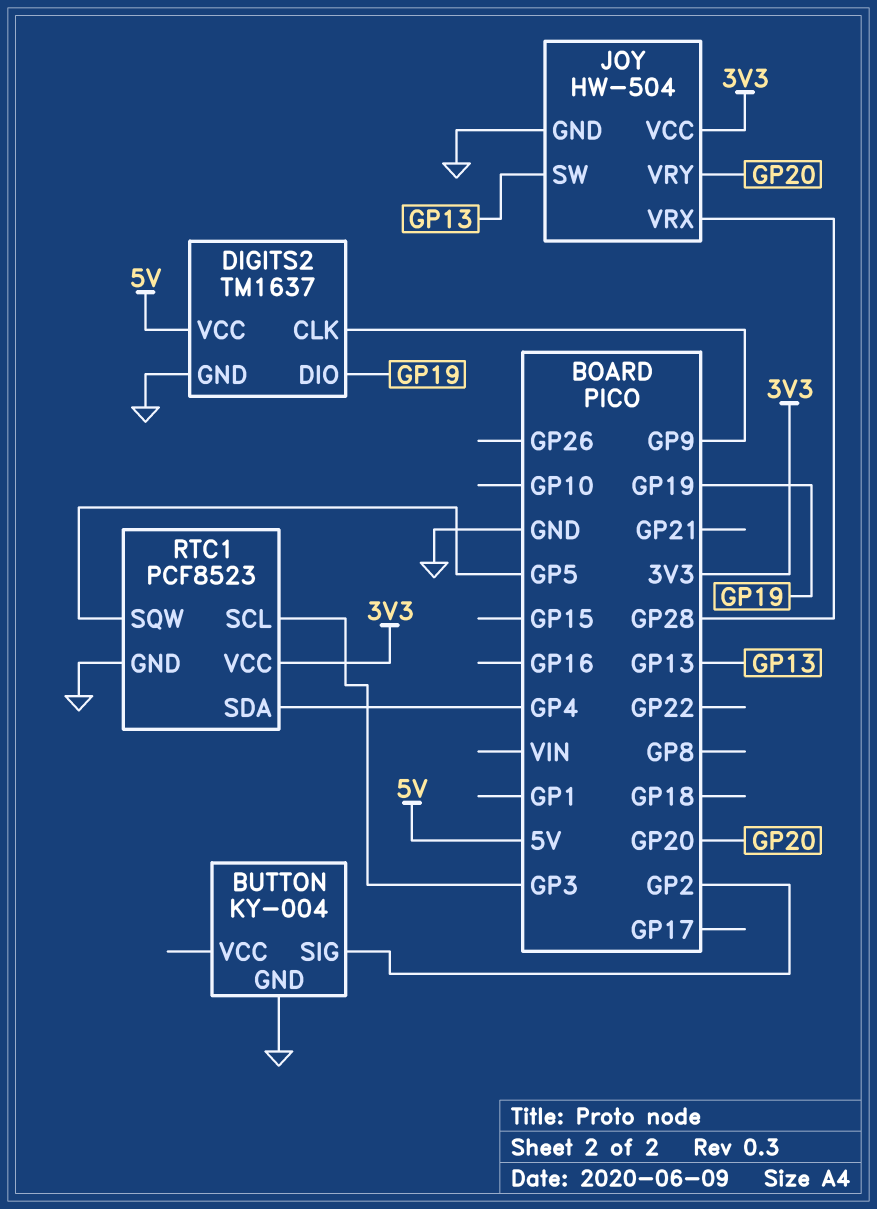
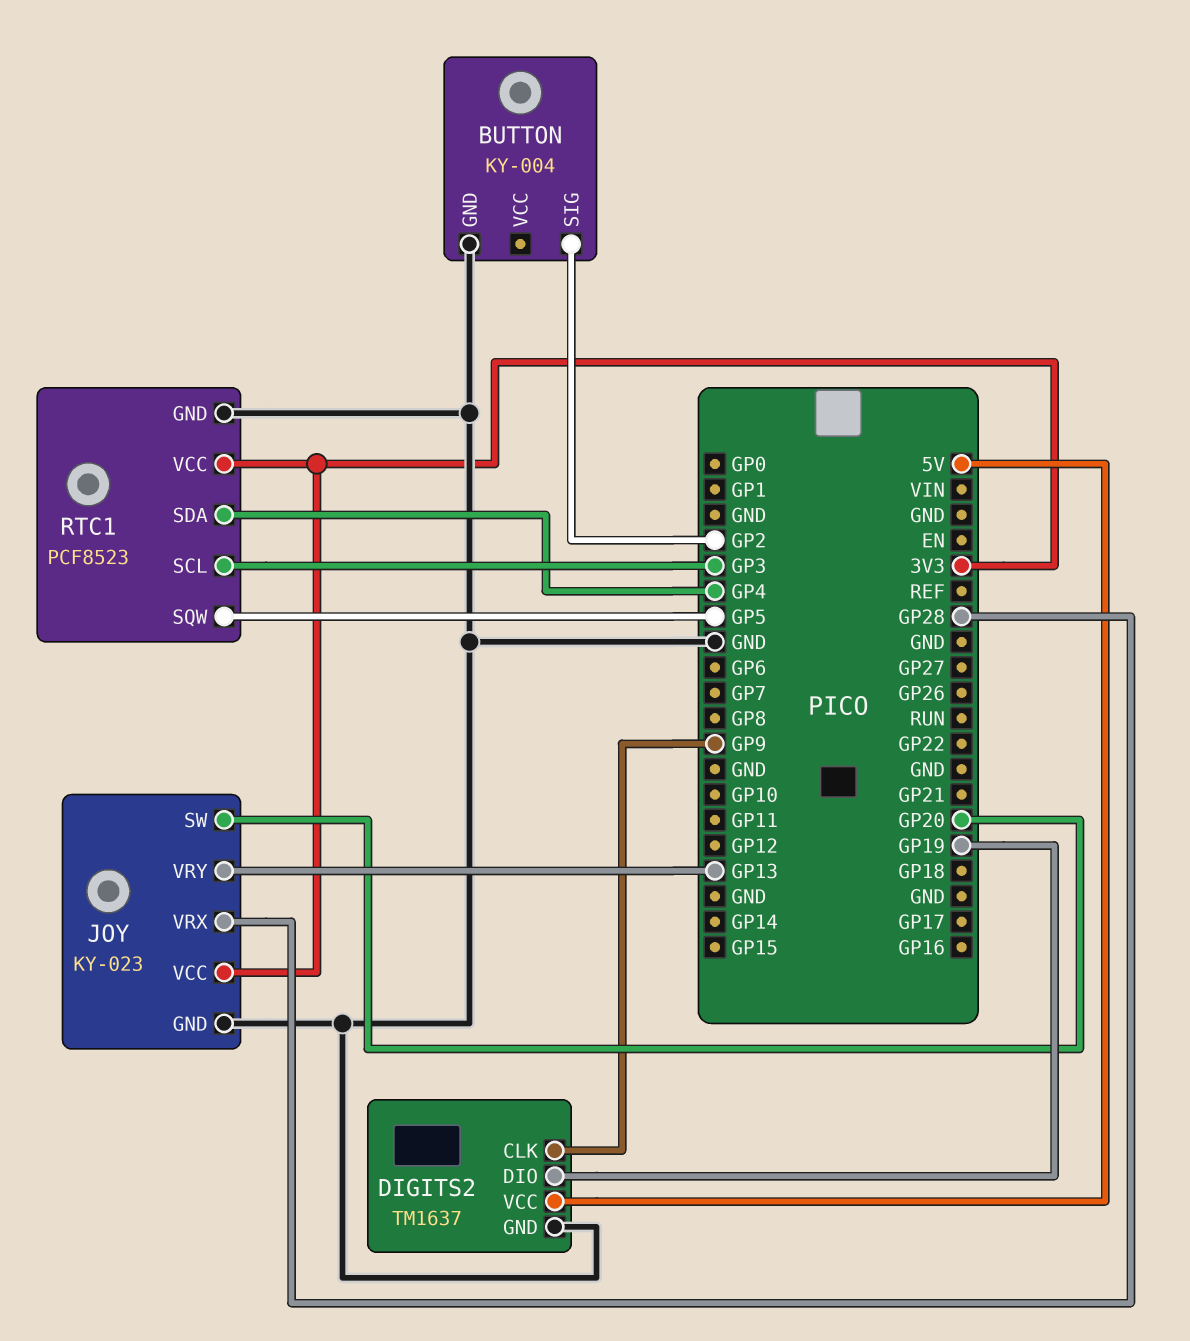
JOY: HW-504 -> KY-023
JOY pin SW: GP13 -> GP20
JOY pin VRY: GP20 -> GP13

